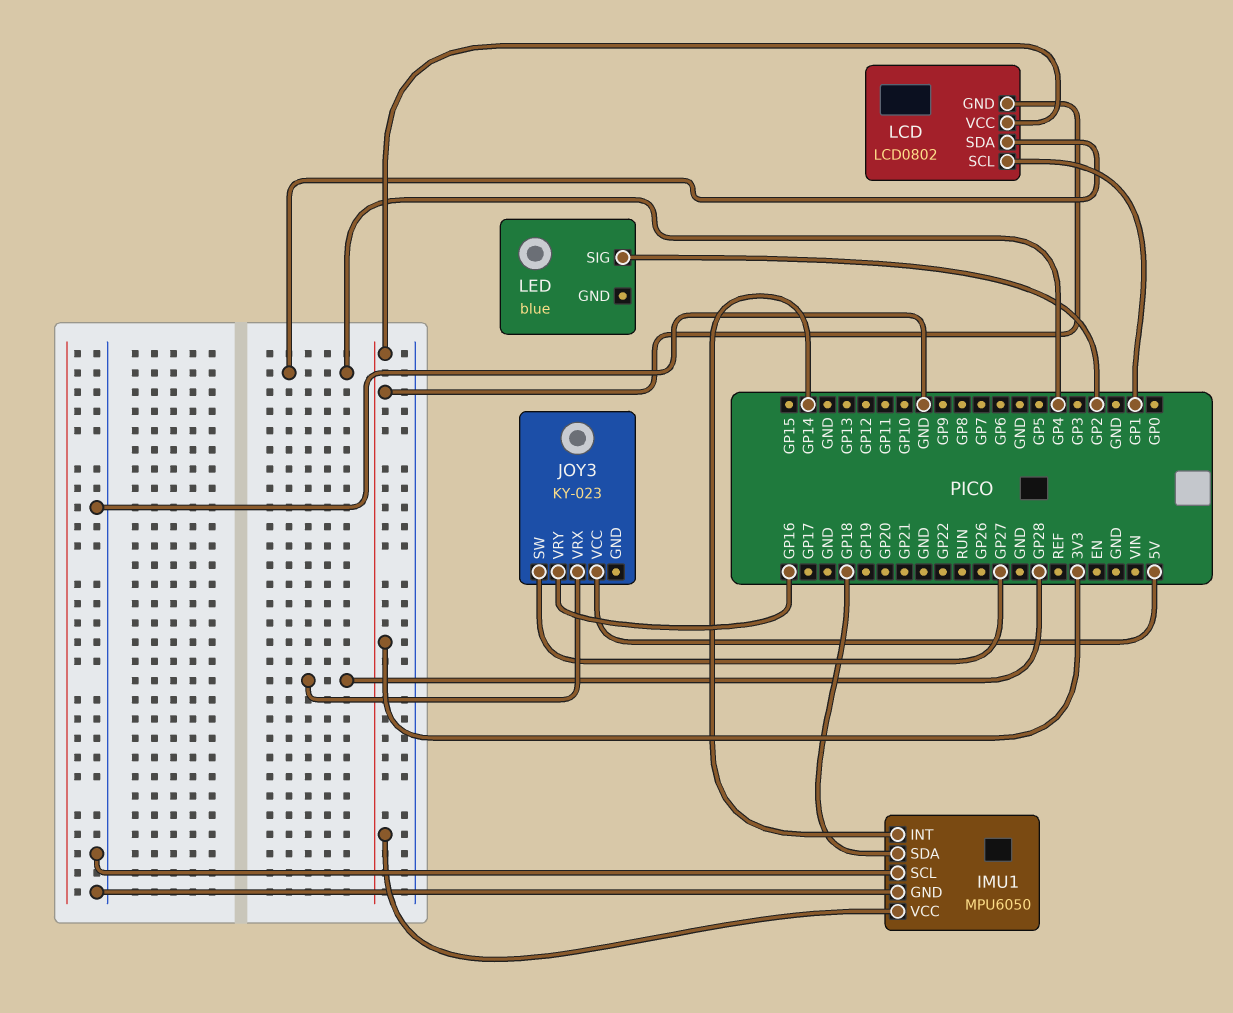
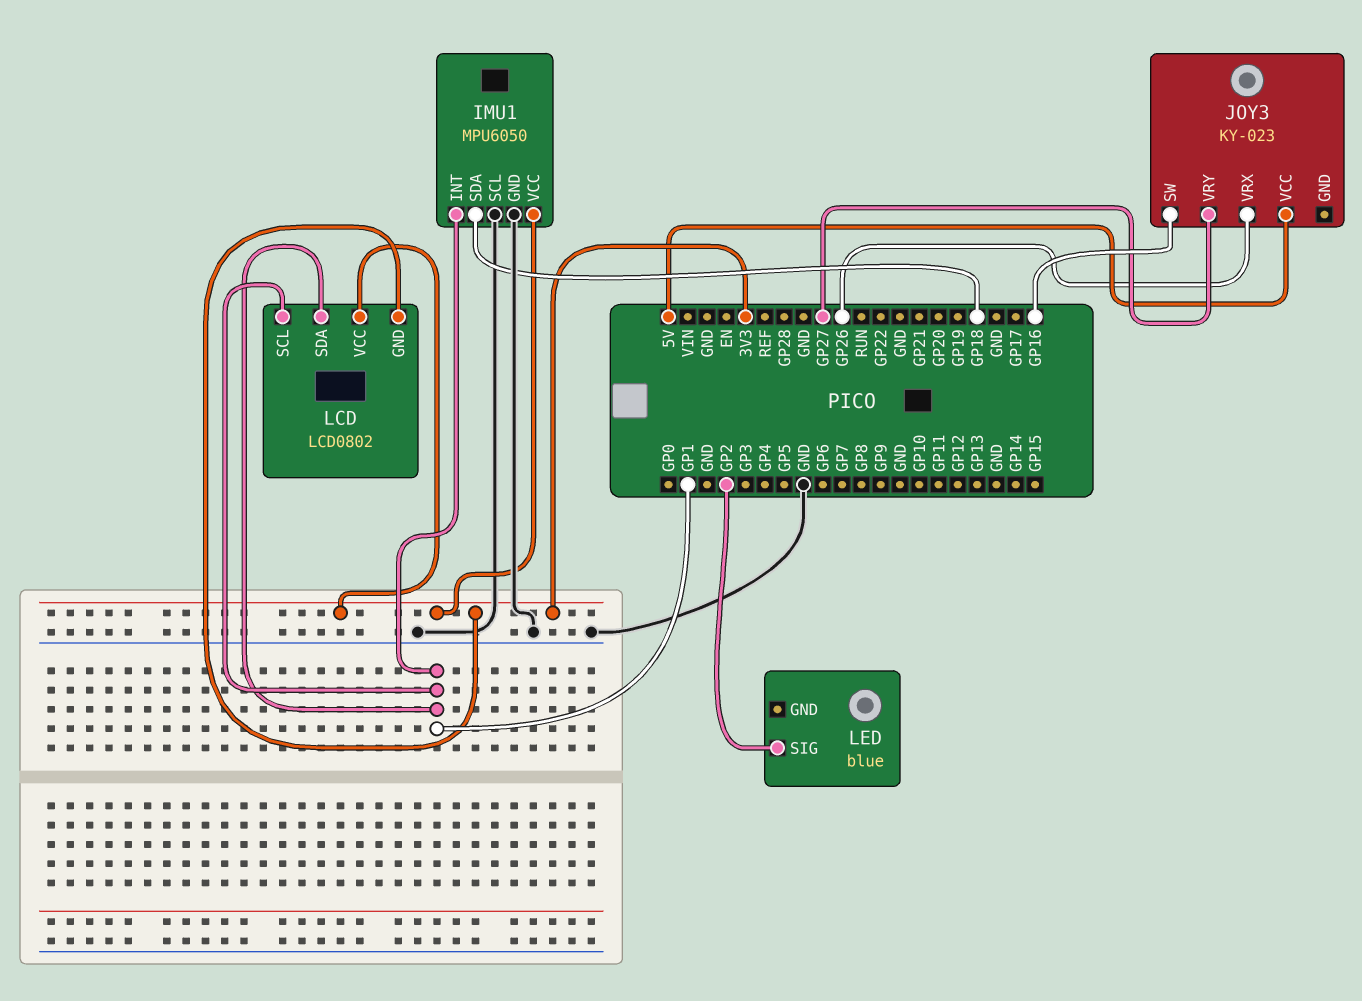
IMU1 pin INT: GP14 -> GP1
JOY3 pin SW: GP27 -> GP16
JOY3 pin VRX: GP28 -> GP26
JOY3 pin VRY: GP16 -> GP27
LCD pin SDA: GP4 -> GP1

